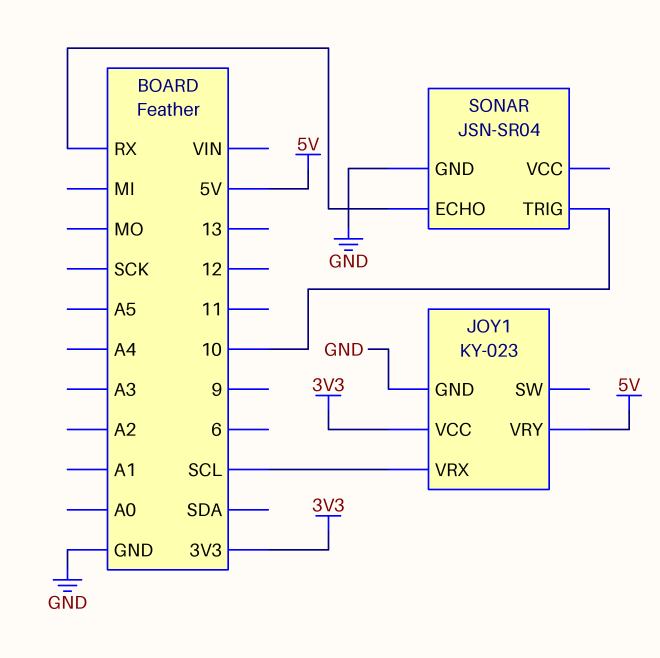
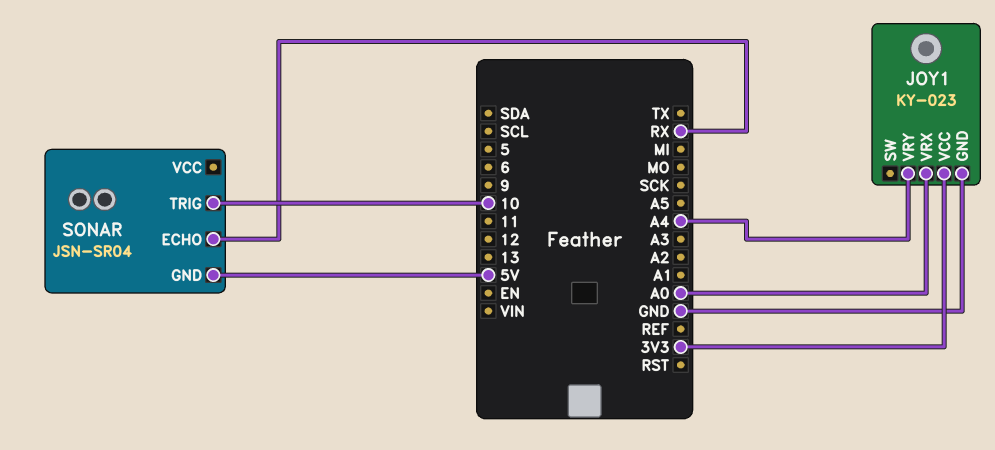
JOY1 pin VRX: SCL -> A0
JOY1 pin VRY: 5V -> A4
SONAR pin GND: GND -> 5V

